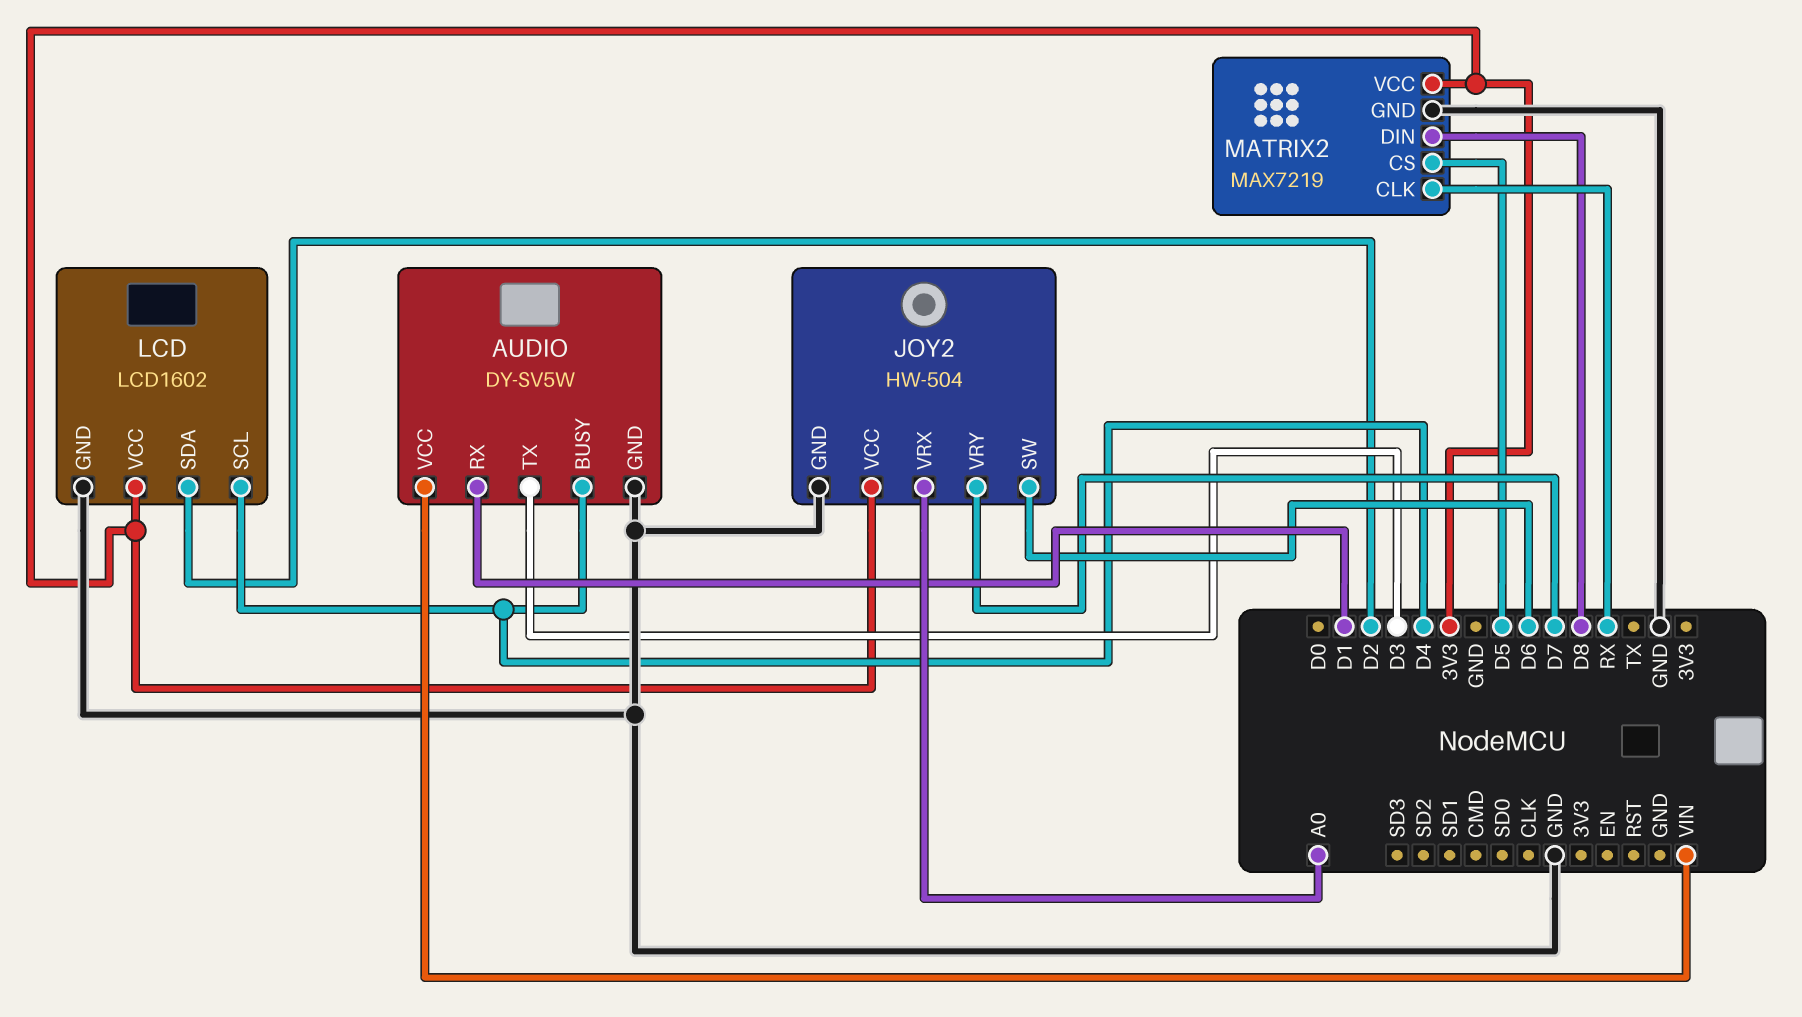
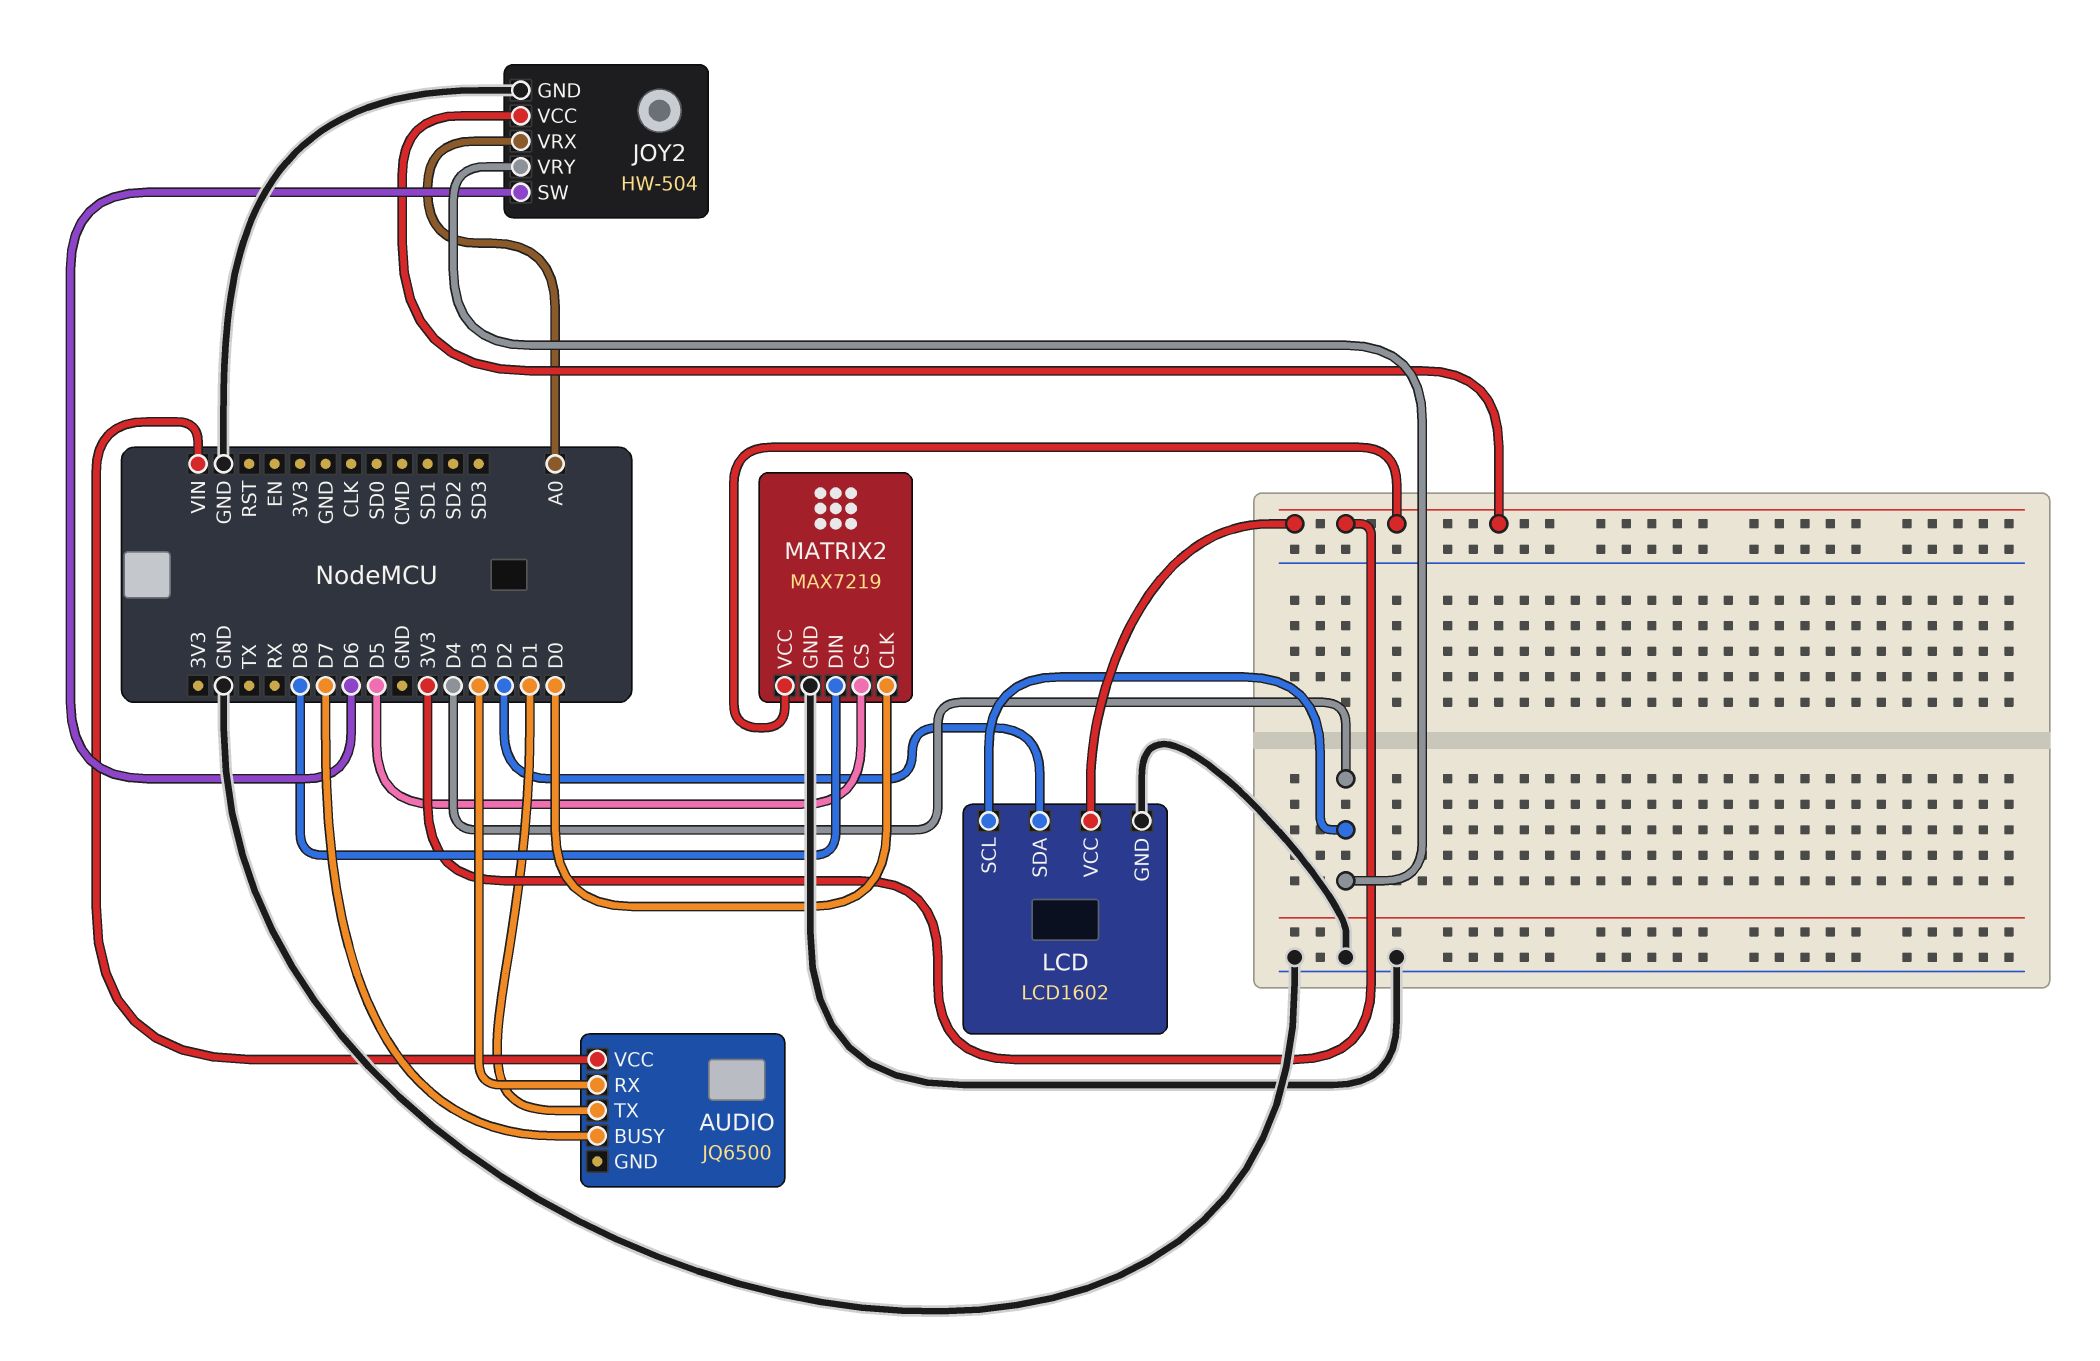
AUDIO: DY-SV5W -> JQ6500
AUDIO pin BUSY: D4 -> D7
AUDIO pin GND: GND -> none
AUDIO pin RX: D1 -> D3
AUDIO pin TX: D3 -> D1
JOY2 pin VRY: D7 -> D4
MATRIX2 pin CLK: RX -> D0

